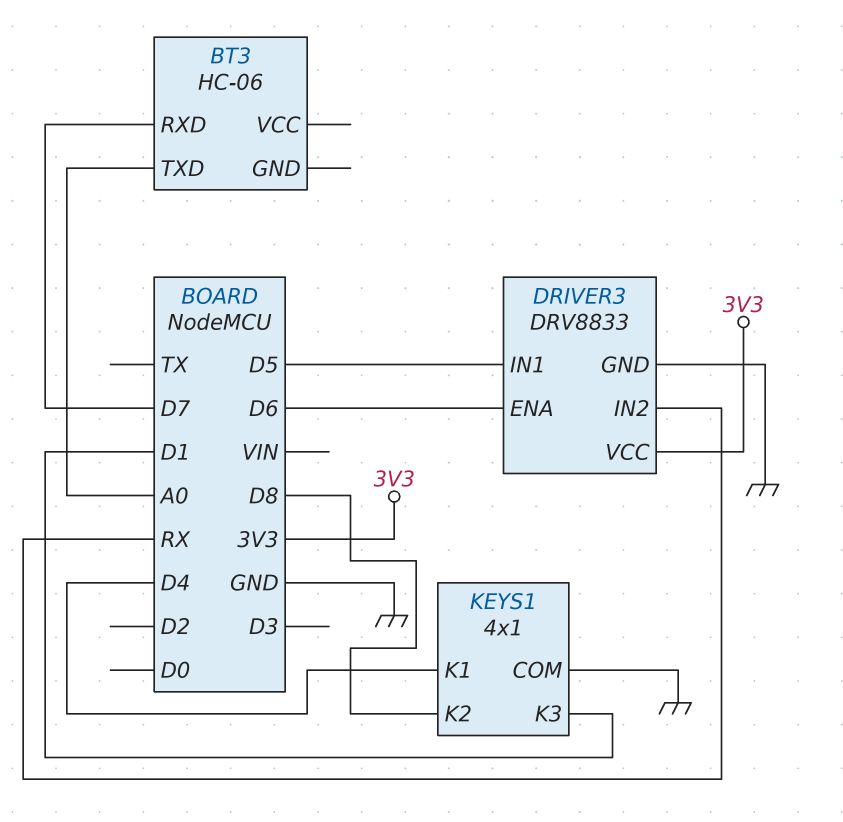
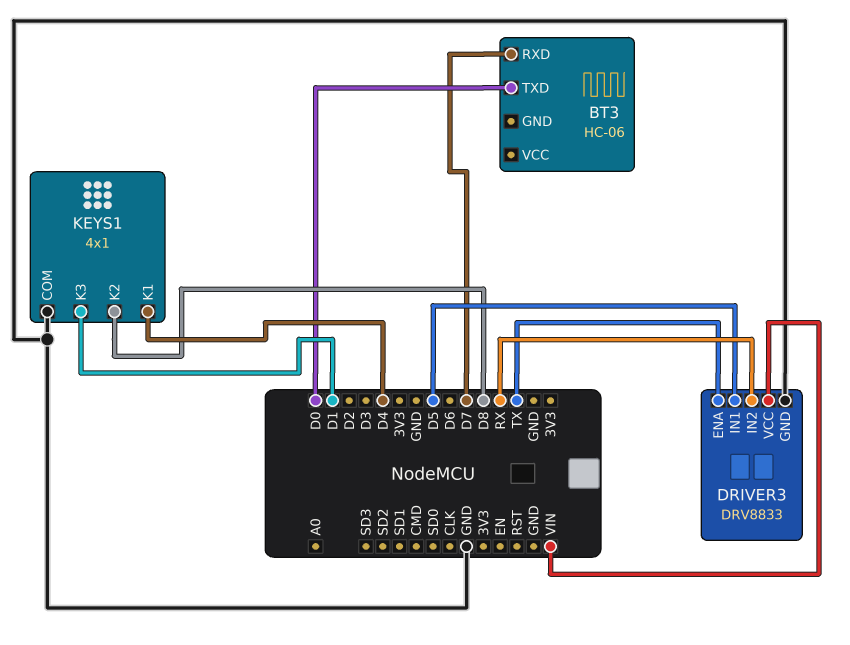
BT3 pin TXD: A0 -> D0
DRIVER3 pin ENA: D6 -> TX
DRIVER3 pin VCC: 3V3 -> VIN

